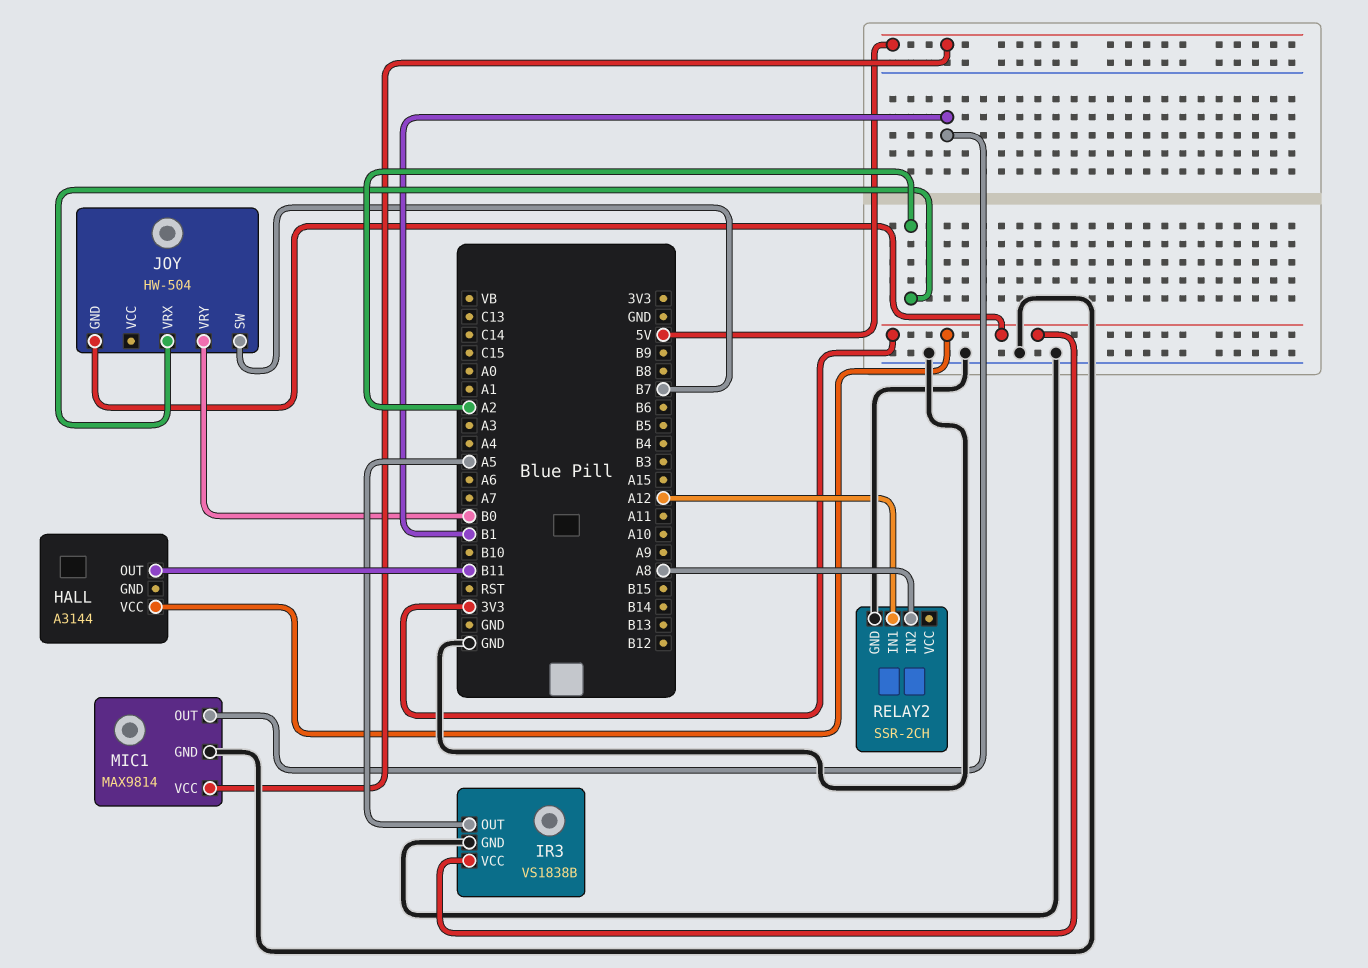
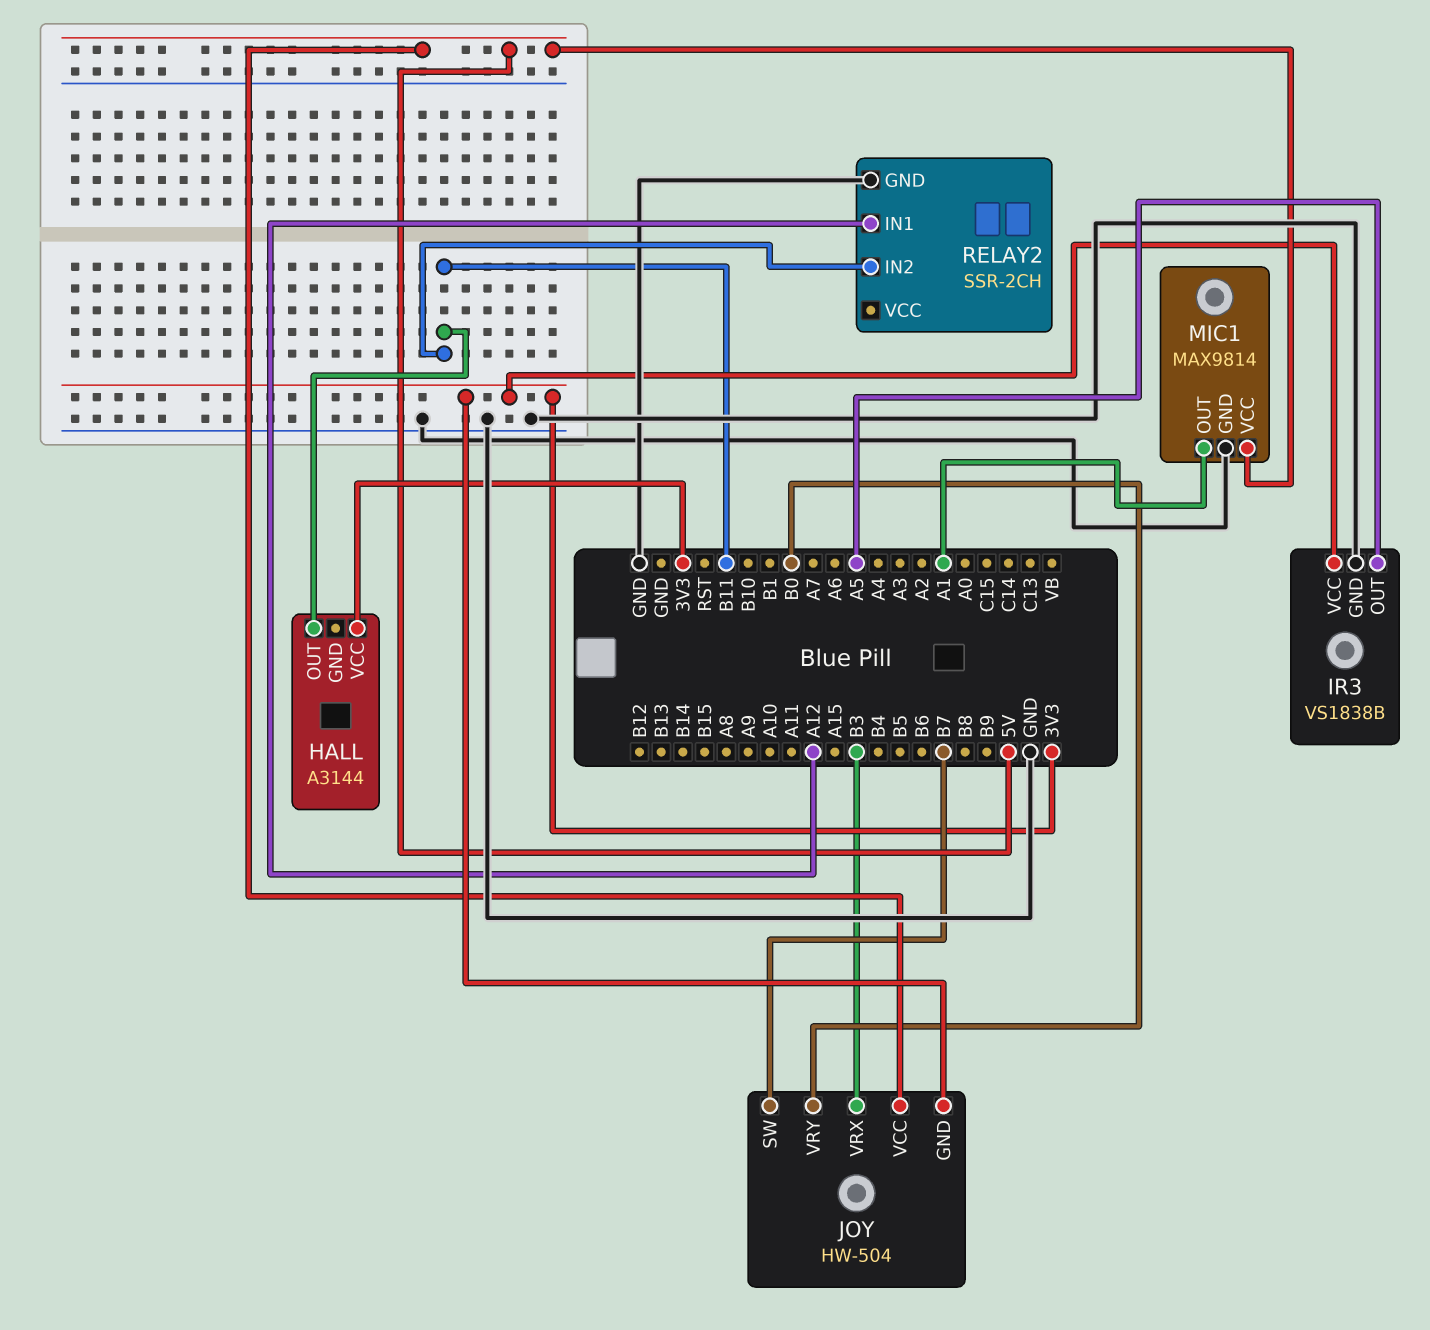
JOY pin VCC: none -> 5V
JOY pin VRX: A2 -> B3
MIC1 pin OUT: B1 -> A1
RELAY2 pin IN2: A8 -> B11

